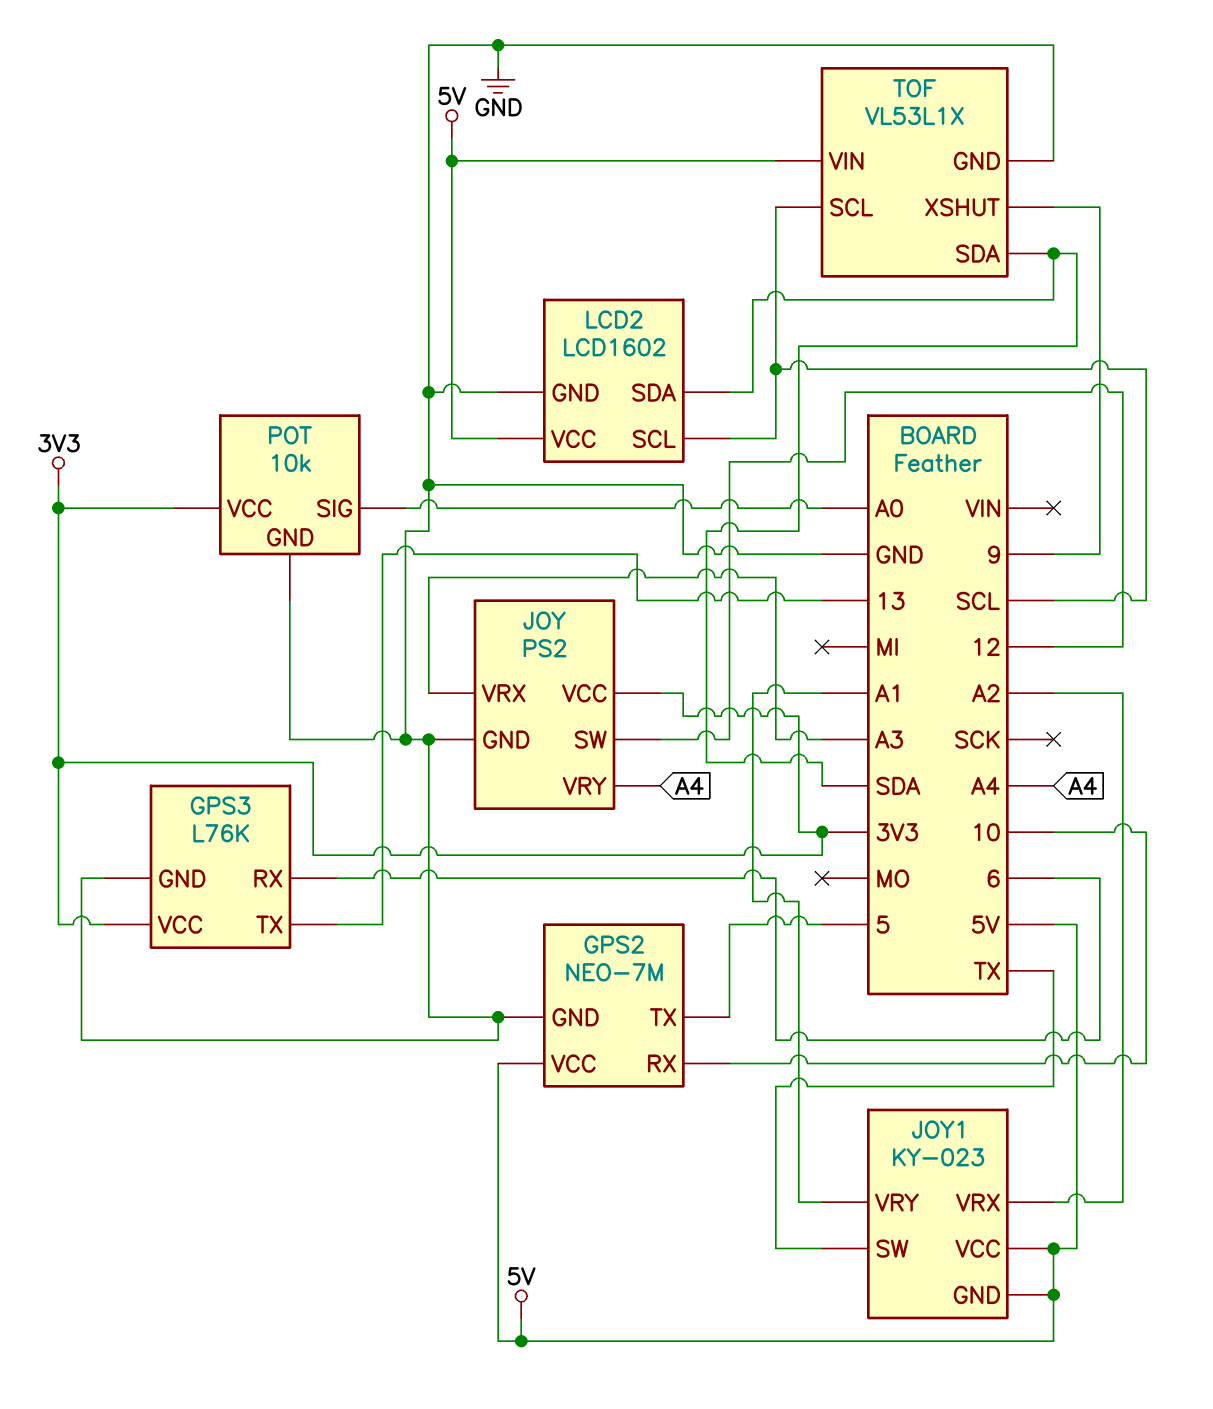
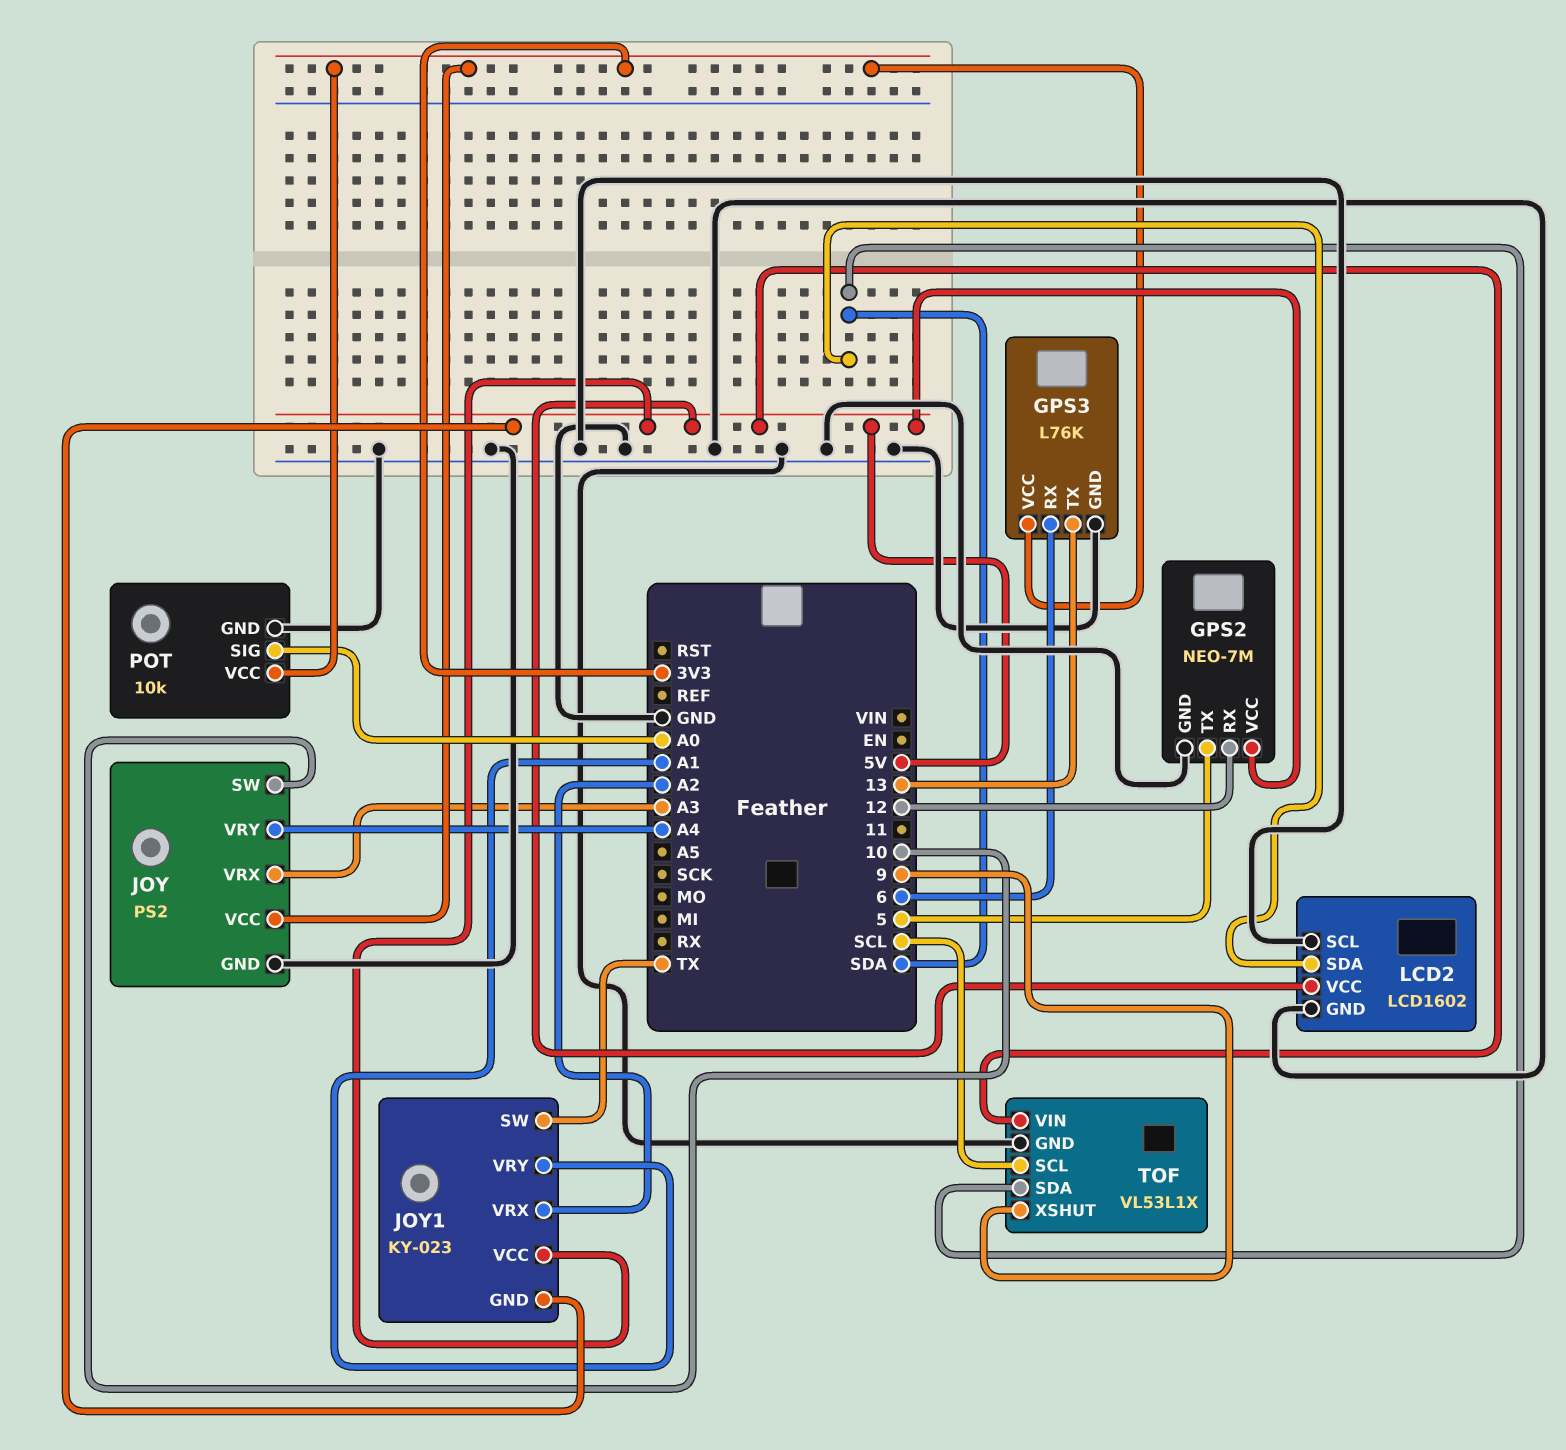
GPS2 pin RX: 10 -> 12
JOY pin SW: 12 -> 10
LCD2 pin SCL: SCL -> GND

